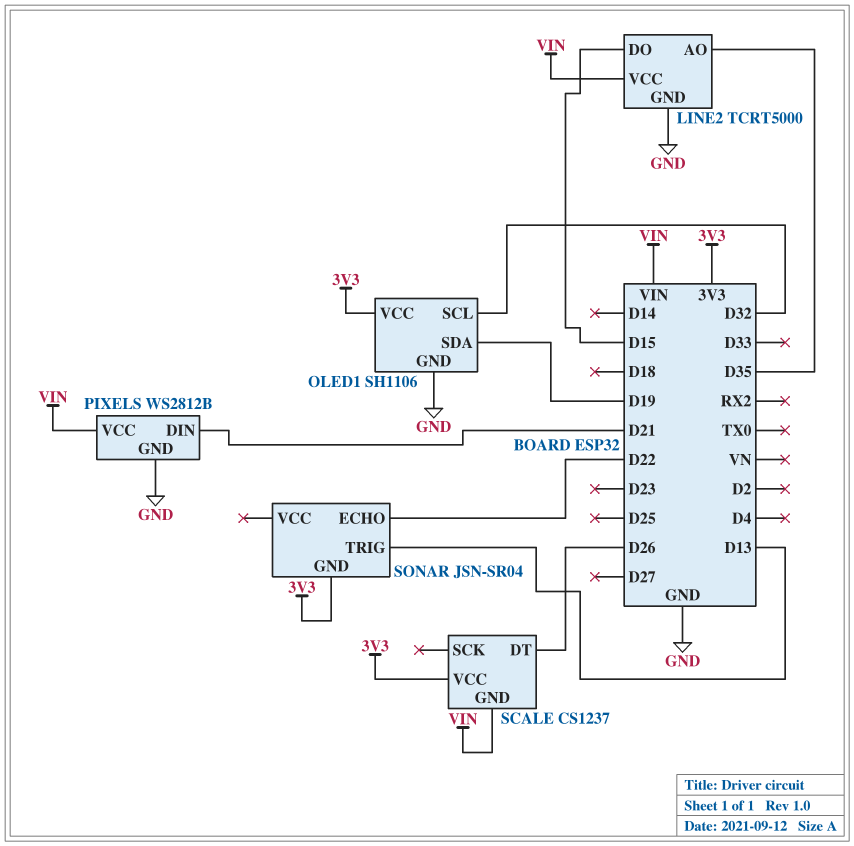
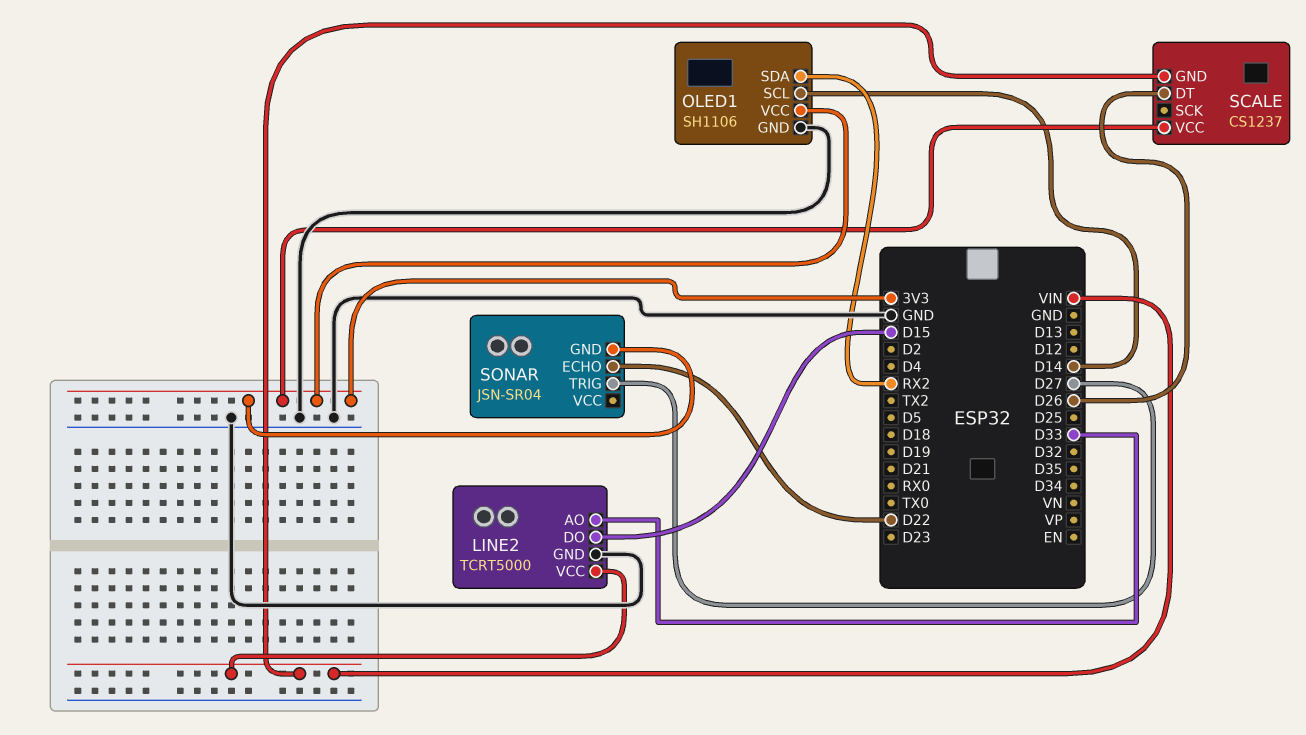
LINE2 pin AO: D35 -> D33
OLED1 pin SCL: D32 -> D14
OLED1 pin SDA: D19 -> RX2
PIXELS: WS2812B -> none
PIXELS pin DIN: D21 -> none
PIXELS pin GND: GND -> none
PIXELS pin VCC: VIN -> none
SONAR pin TRIG: D13 -> D27

